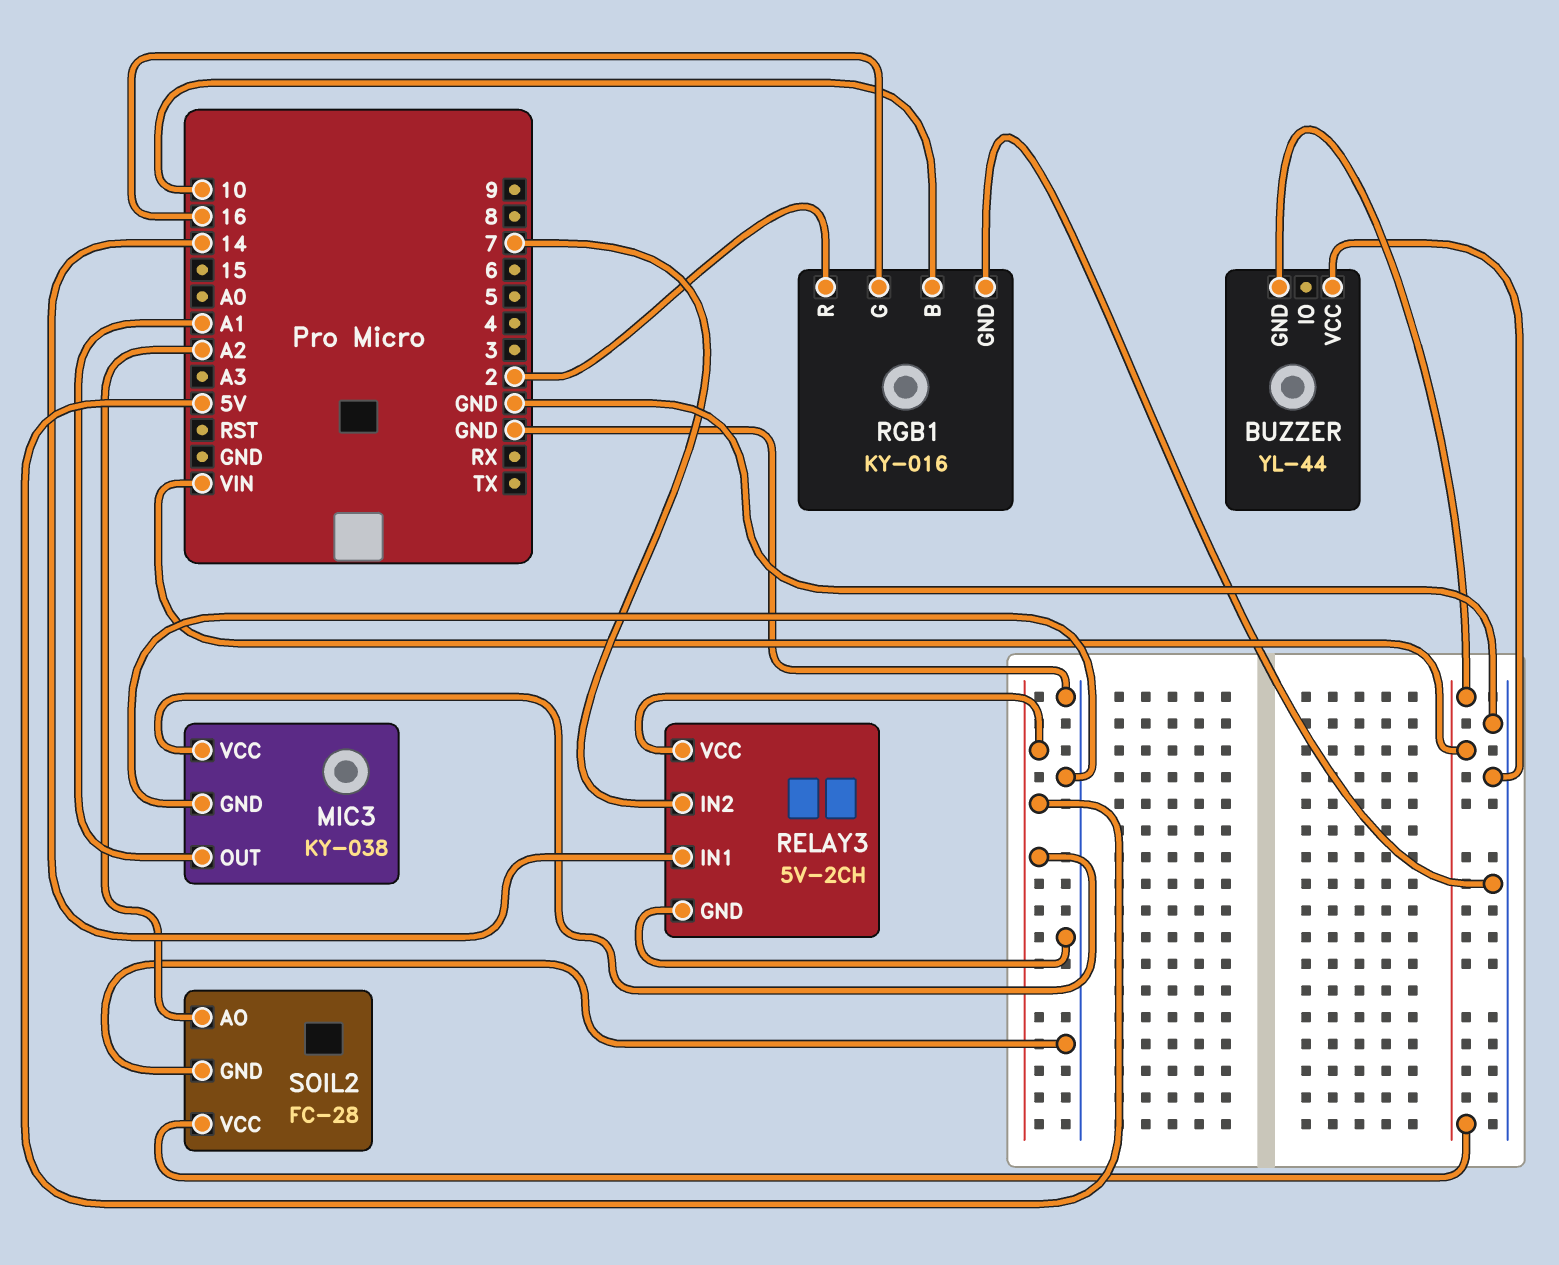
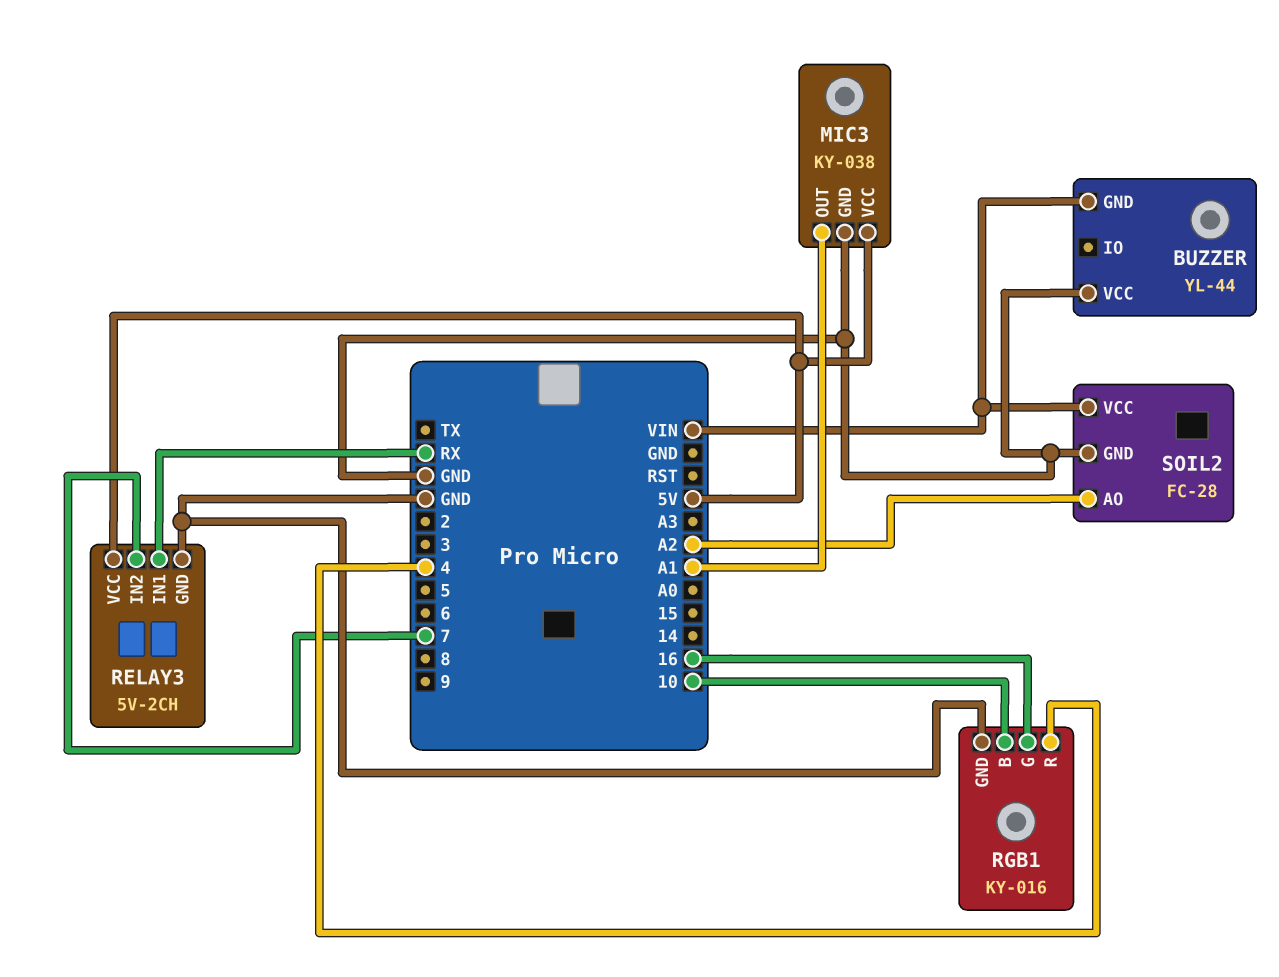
RELAY3 pin IN1: 14 -> RX
RGB1 pin R: 2 -> 4

